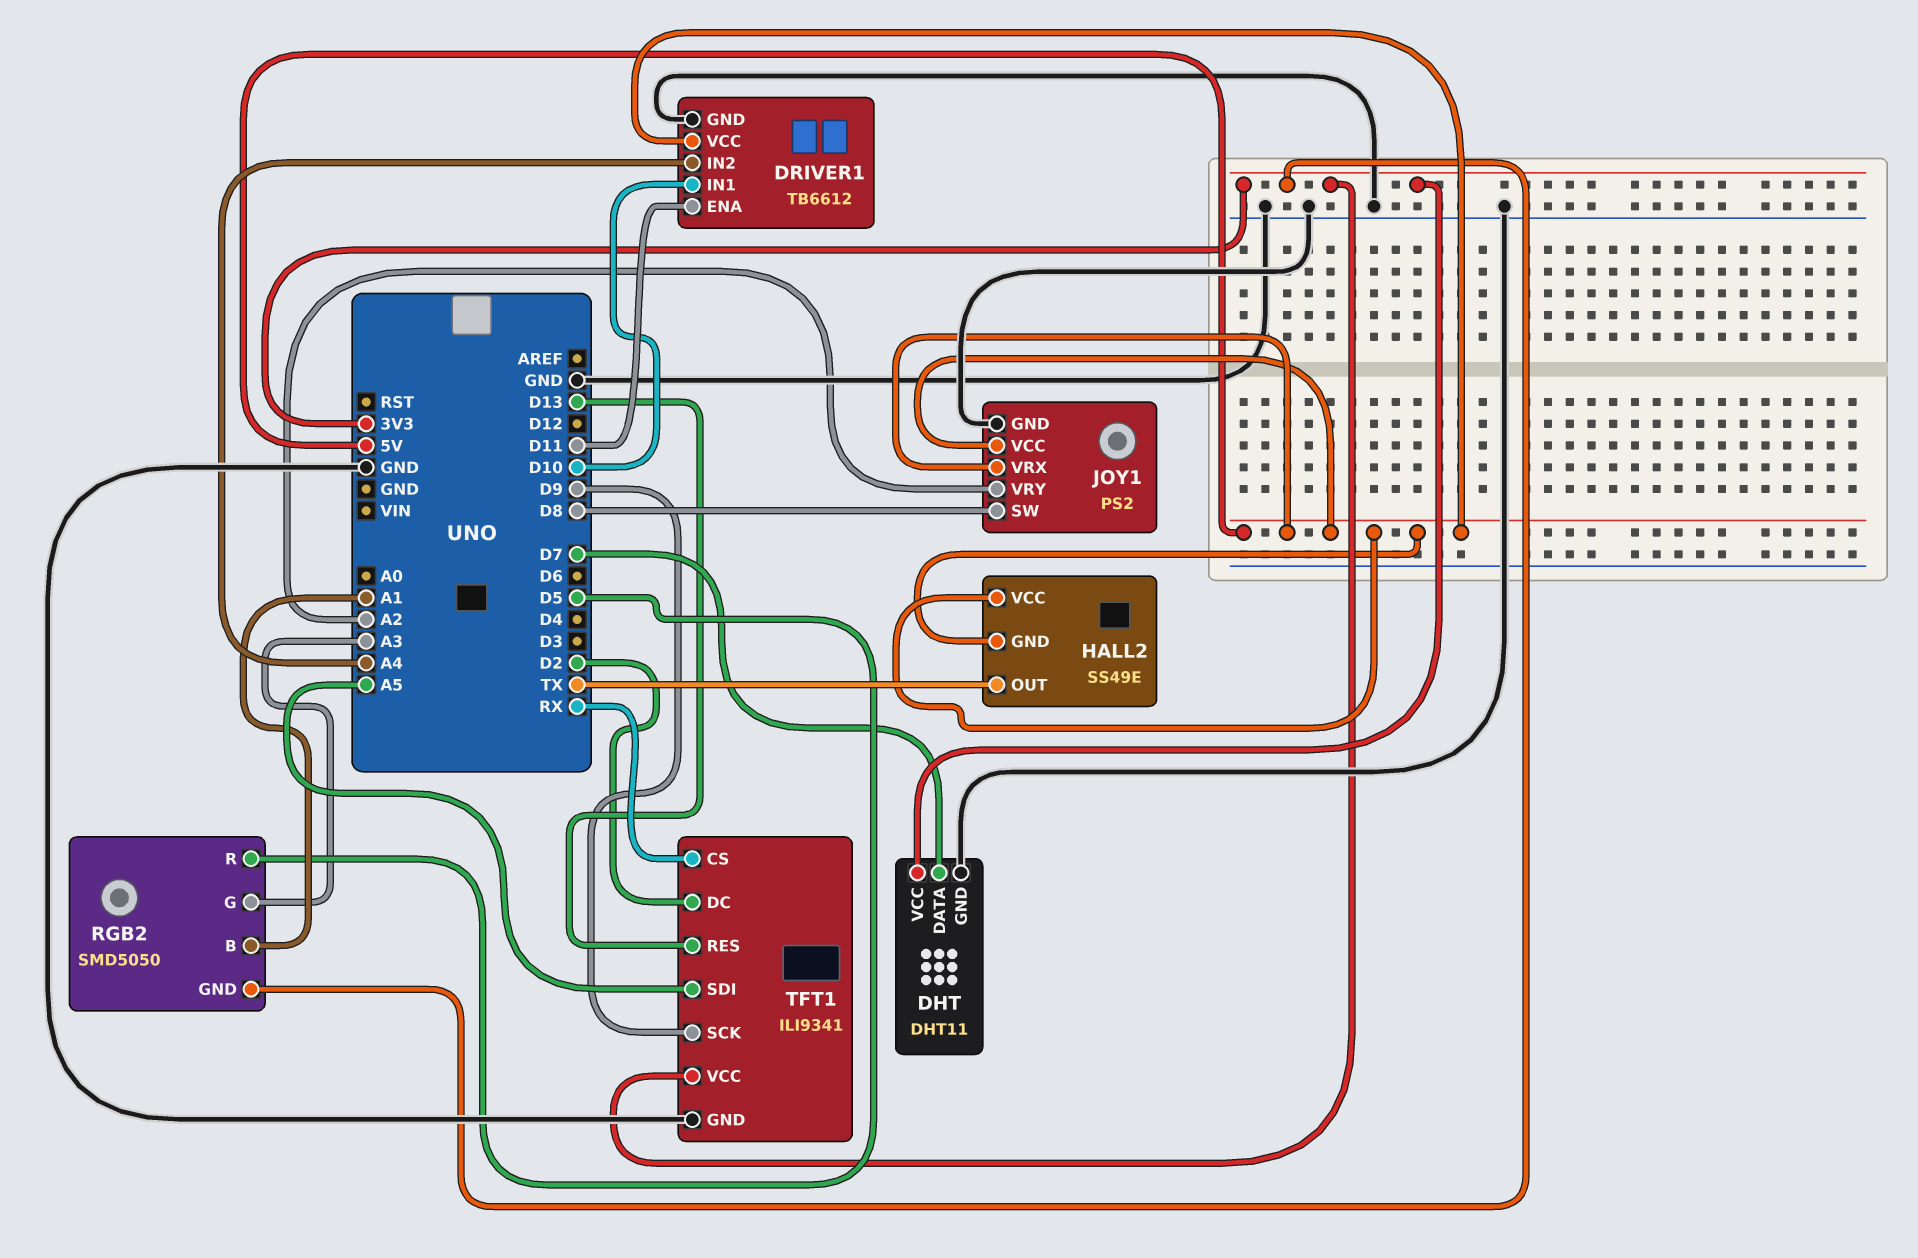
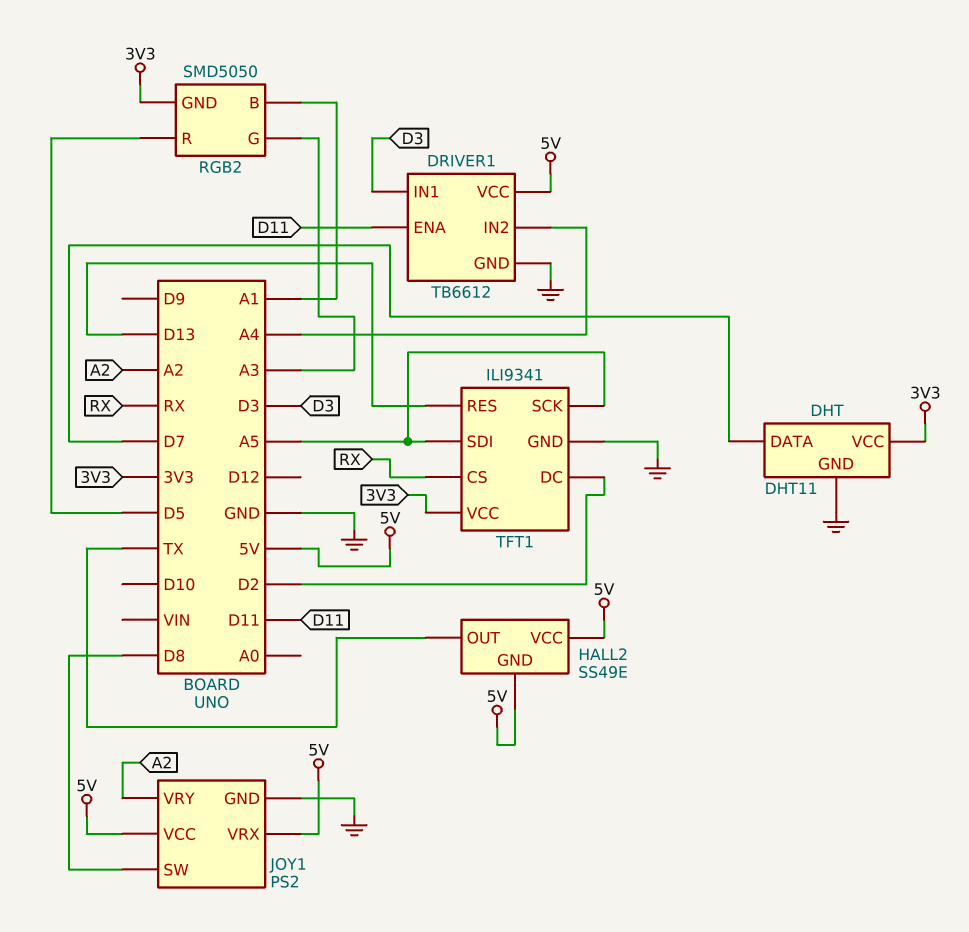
DRIVER1 pin IN1: D10 -> D3
TFT1 pin SCK: D9 -> A5

